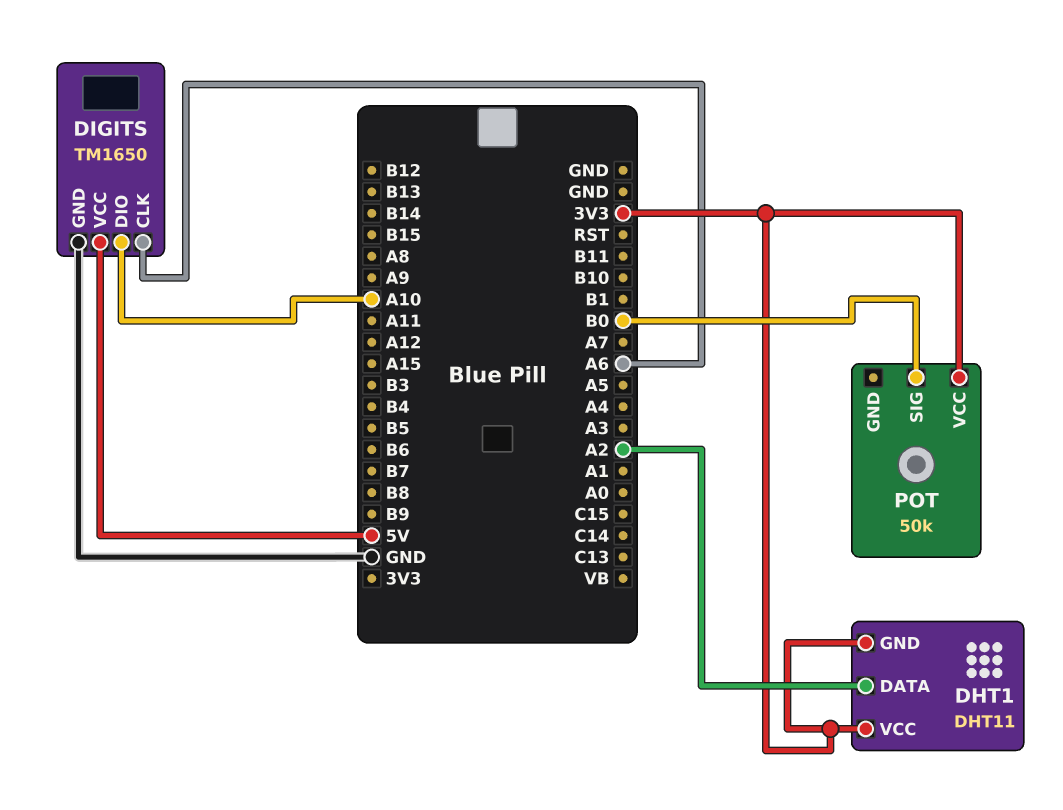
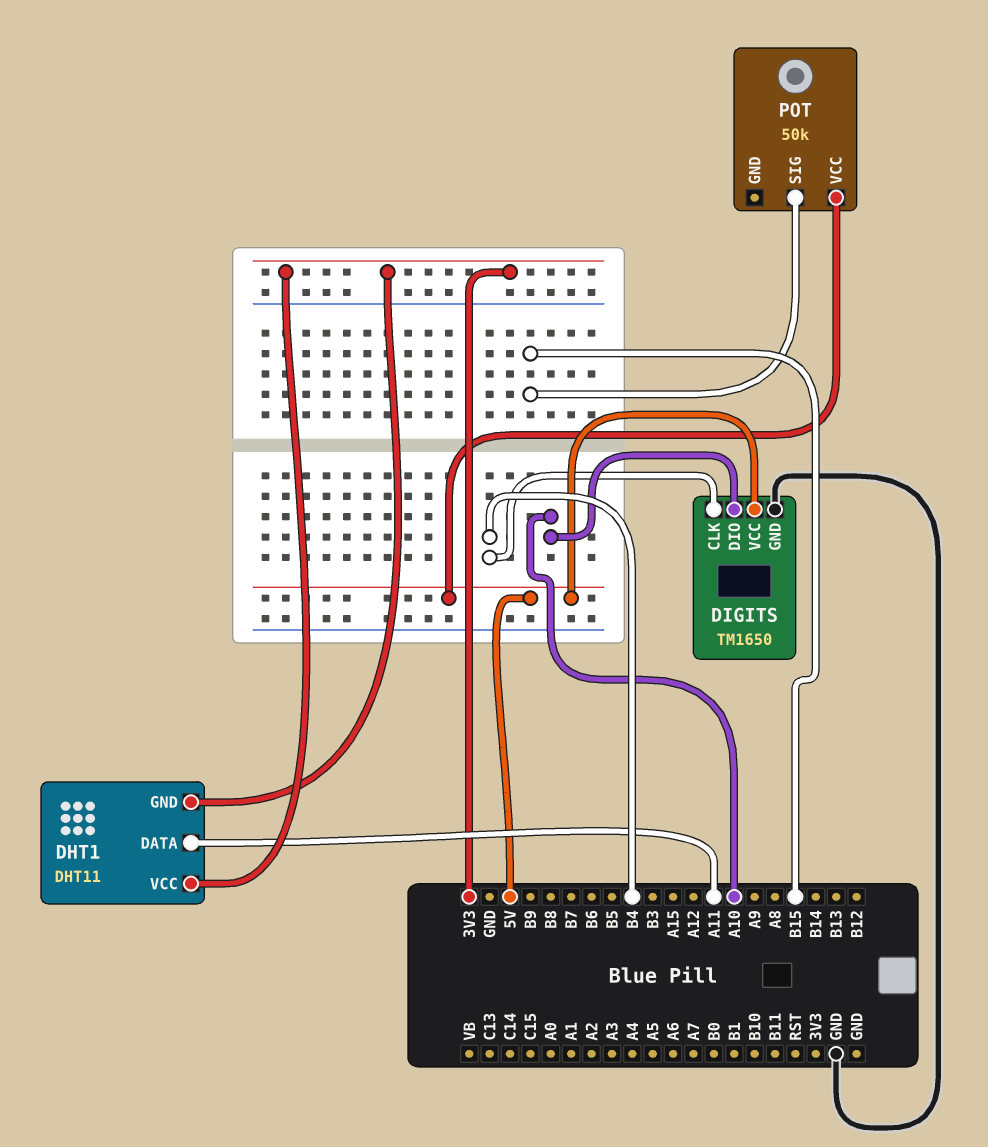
DHT1 pin DATA: A2 -> A11
DIGITS pin CLK: A6 -> B4
POT pin SIG: B0 -> B15
POT pin VCC: 3V3 -> 5V

